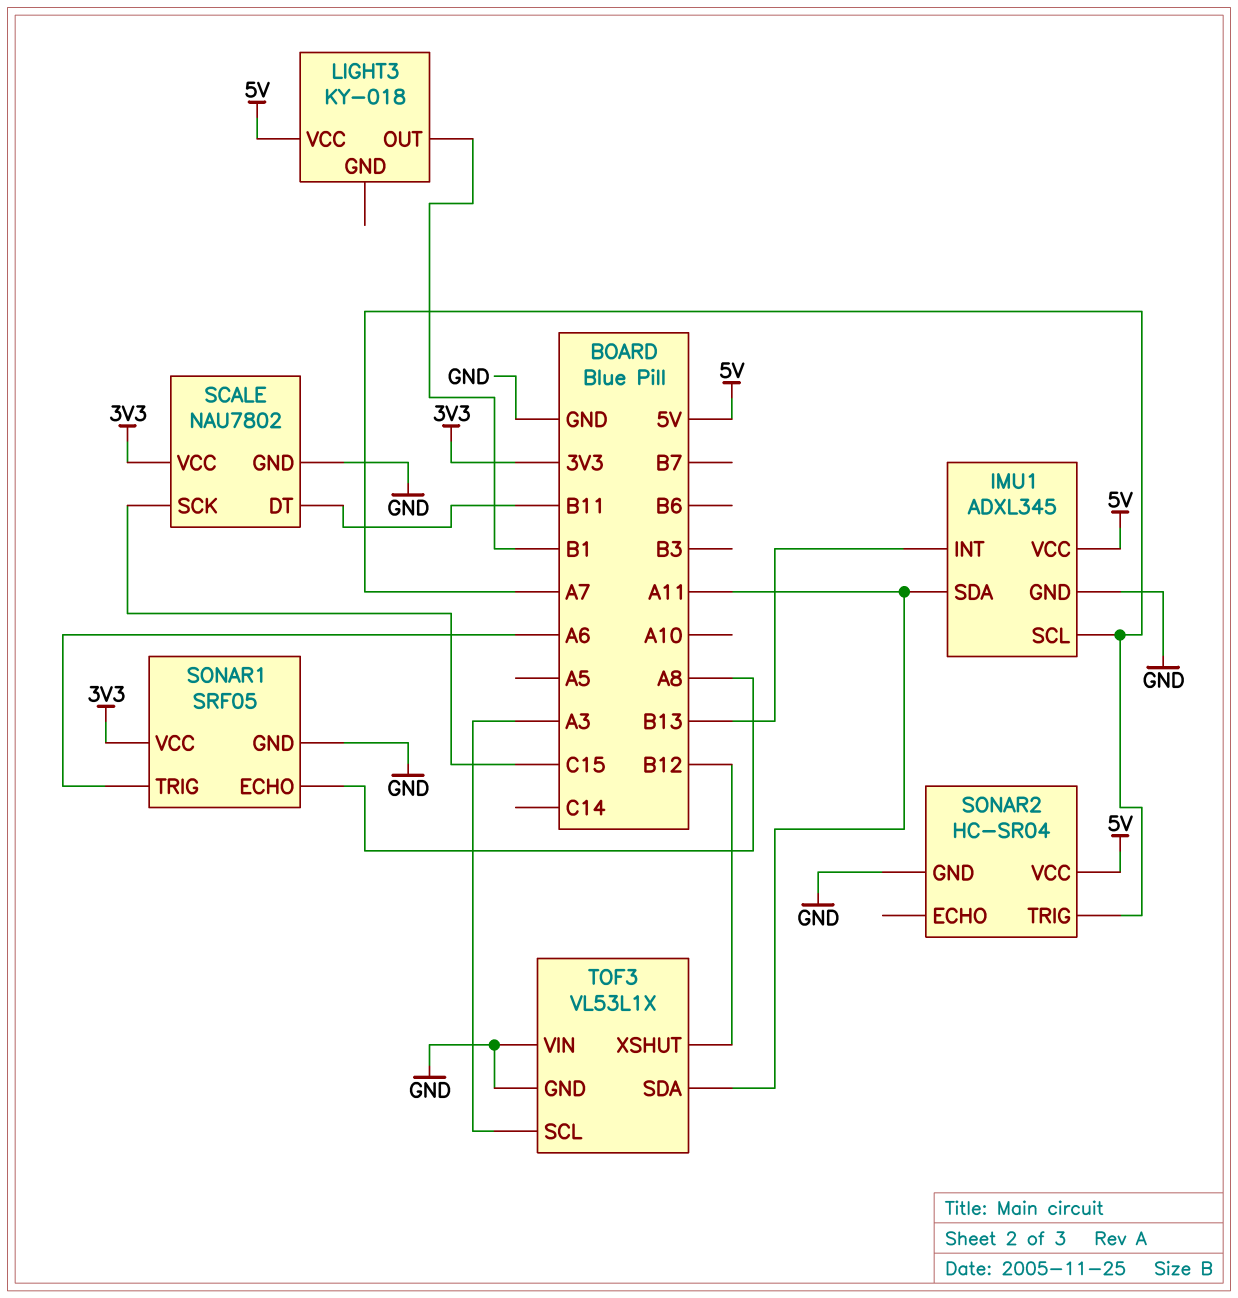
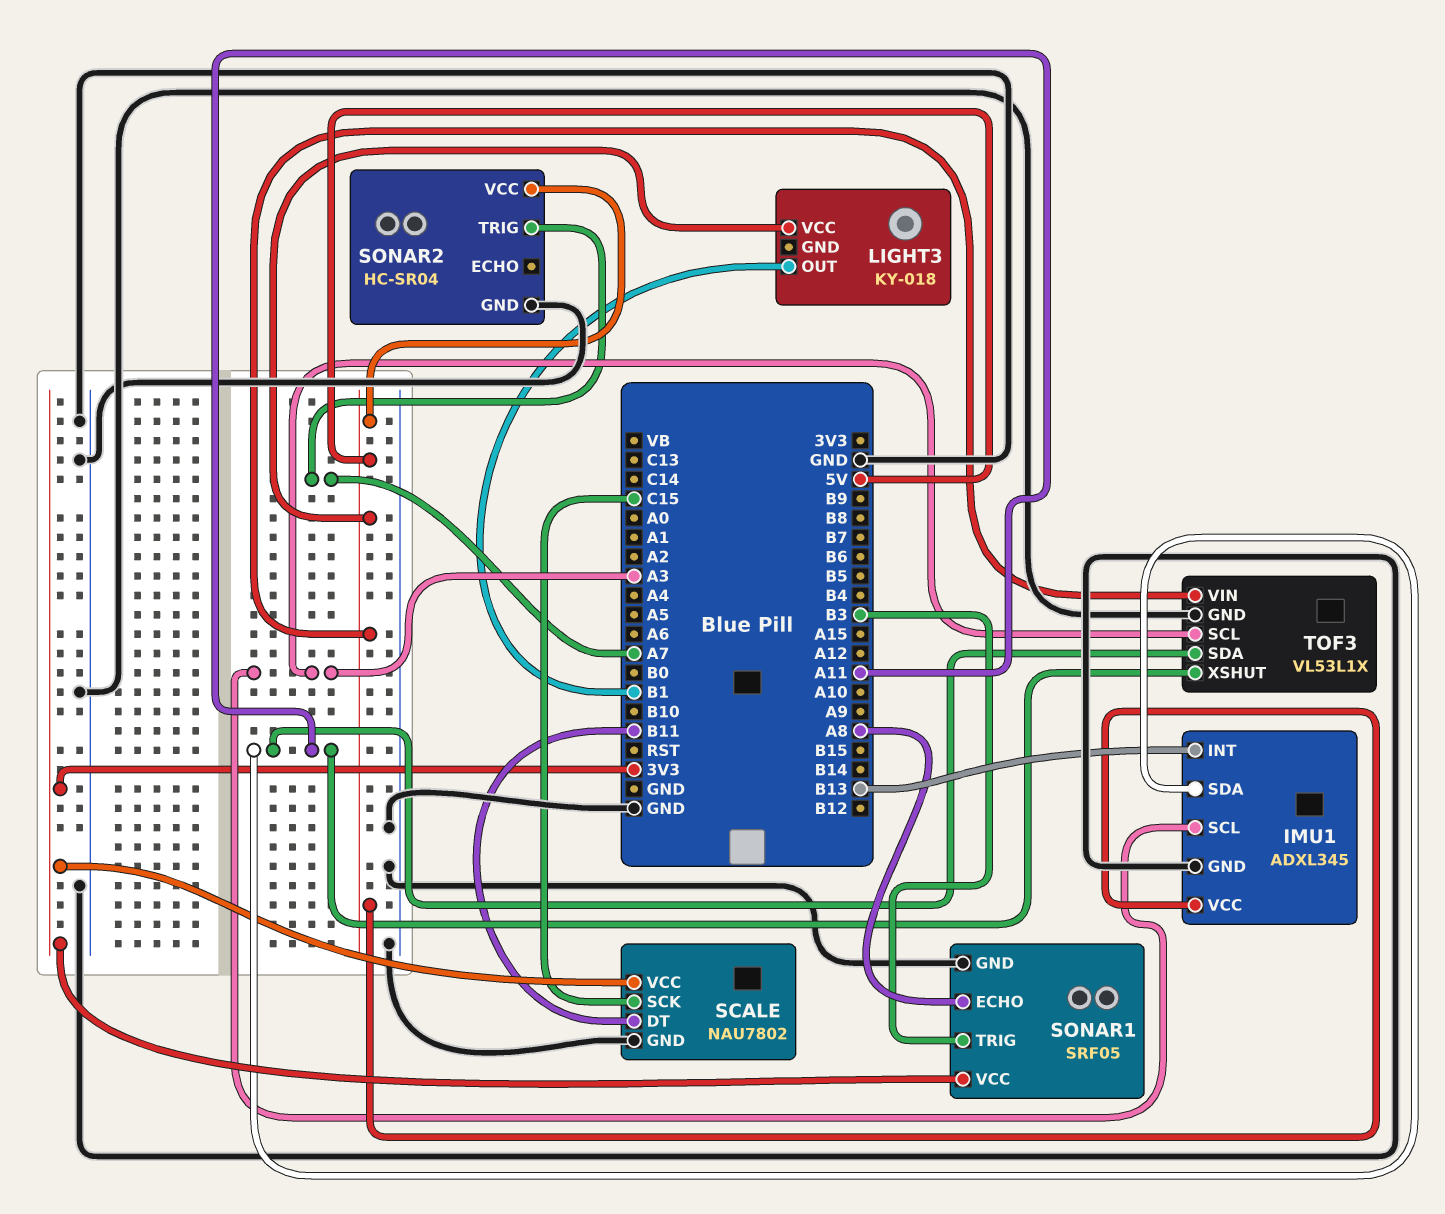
IMU1 pin SCL: A7 -> A3
SONAR1 pin TRIG: A6 -> B3
TOF3 pin VIN: GND -> 5V
TOF3 pin XSHUT: B12 -> A11

